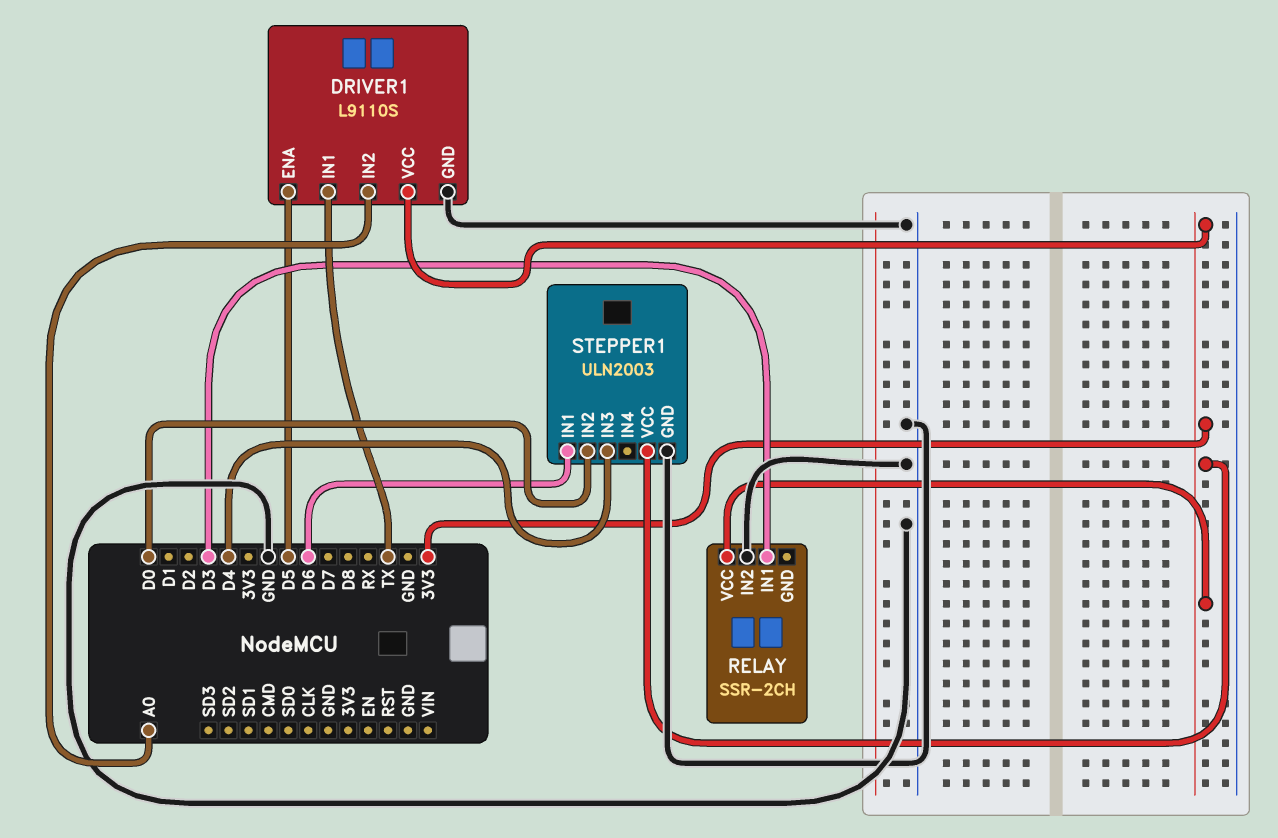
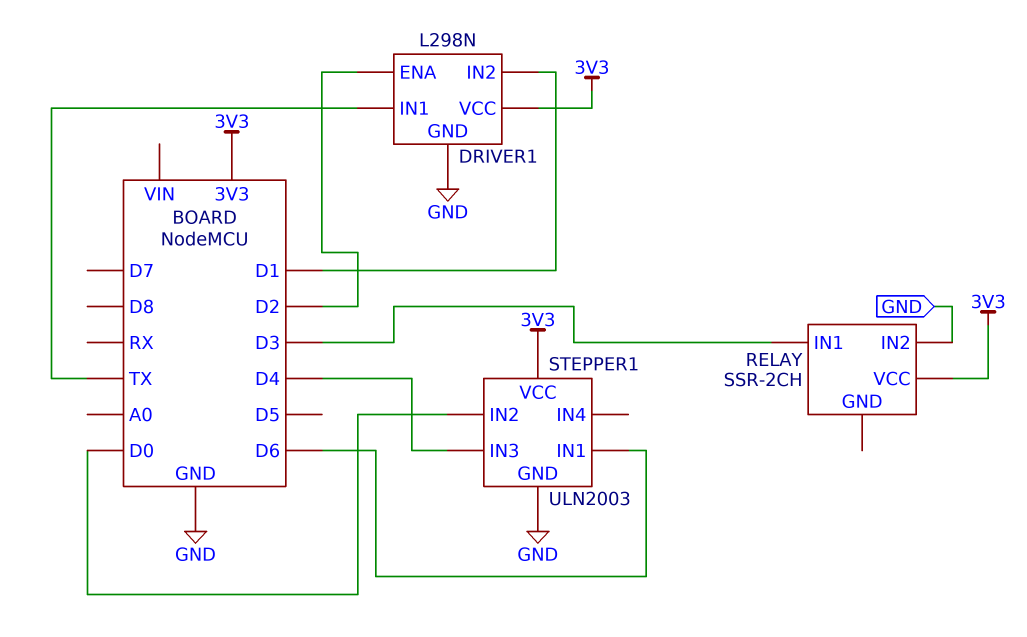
DRIVER1: L9110S -> L298N
DRIVER1 pin ENA: D5 -> D2
DRIVER1 pin IN2: A0 -> D1

